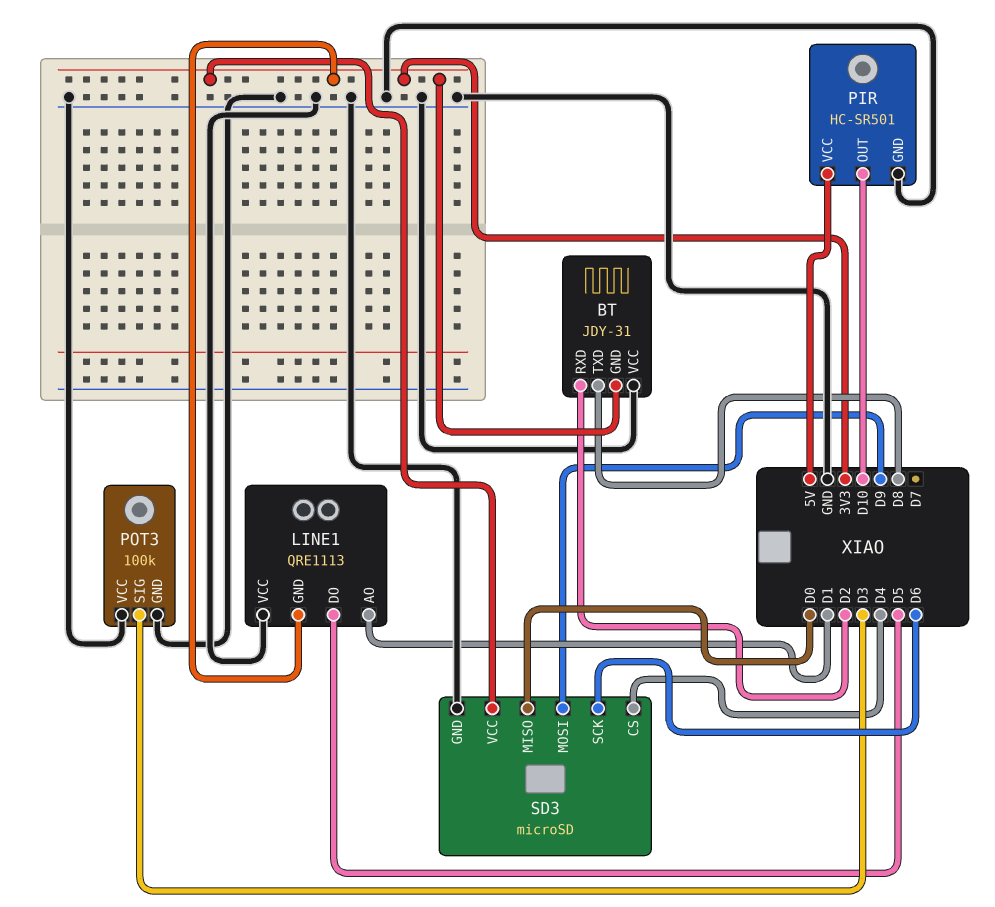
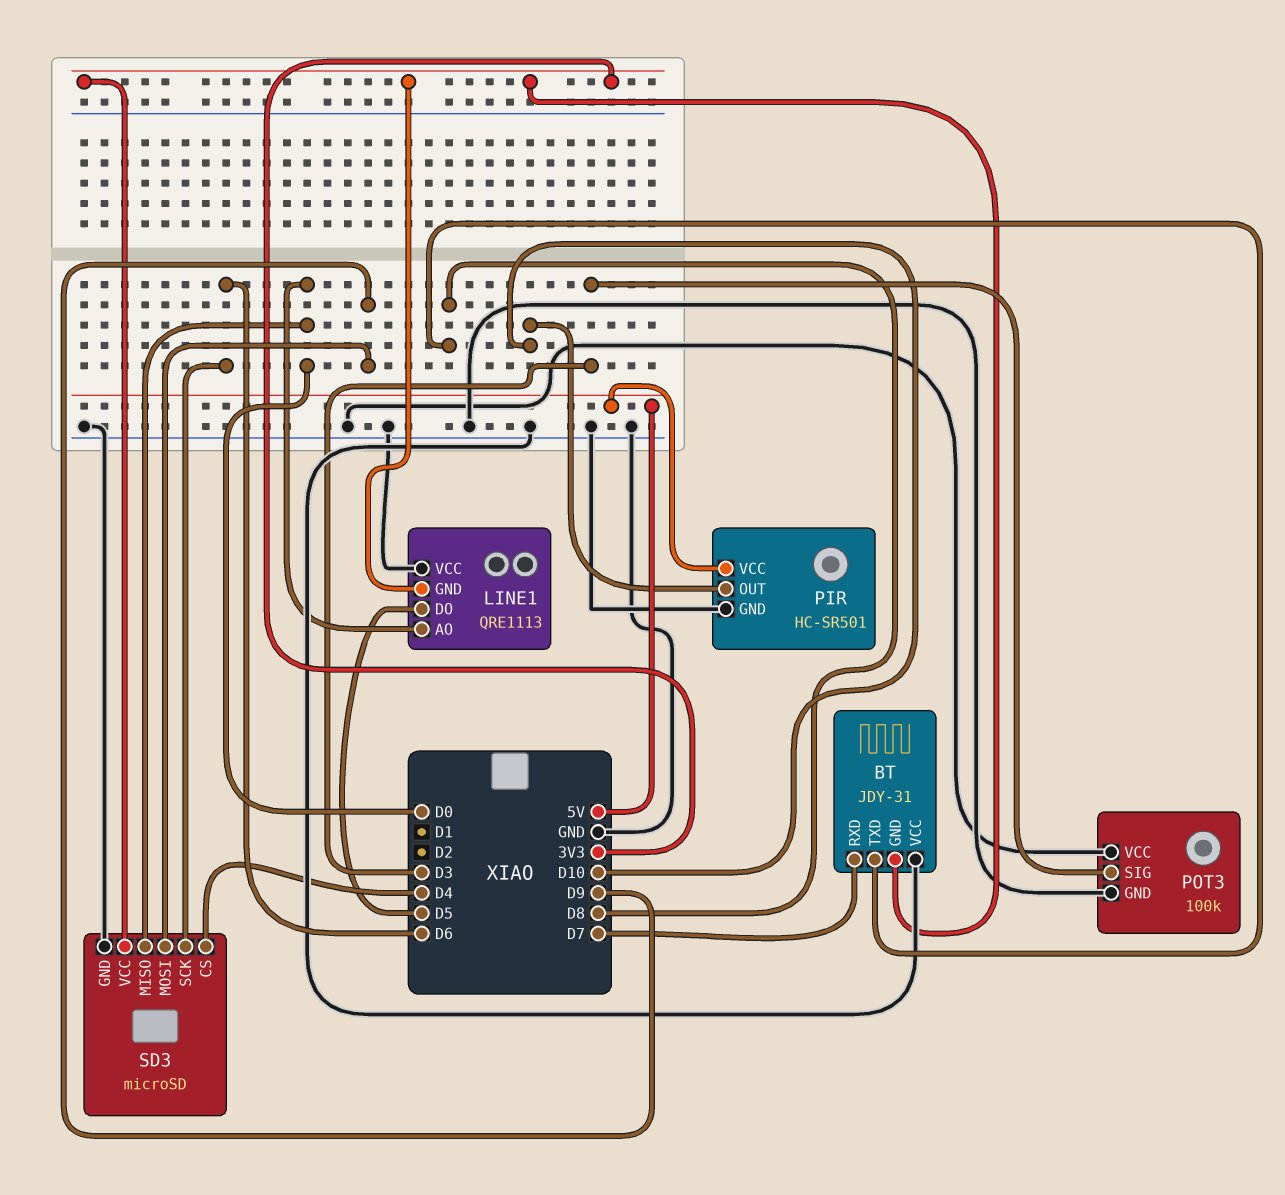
BT pin RXD: D2 -> D7
LINE1 pin AO: D1 -> D0

